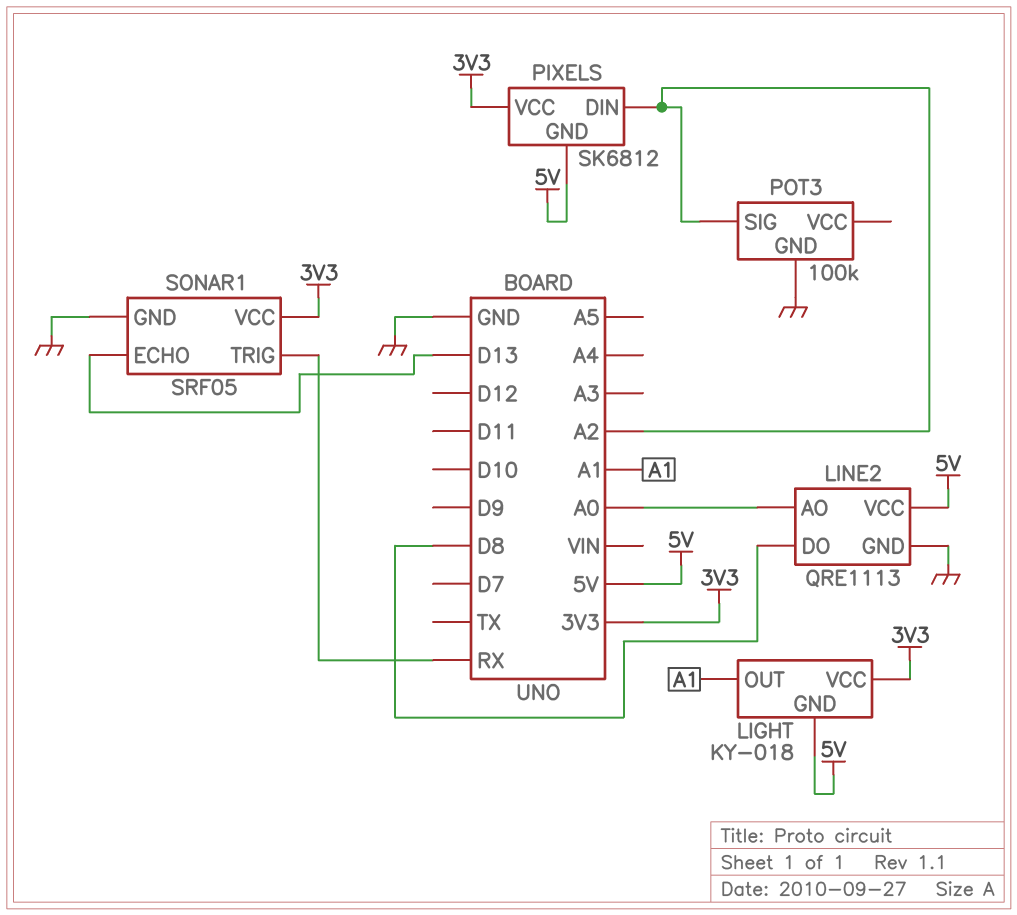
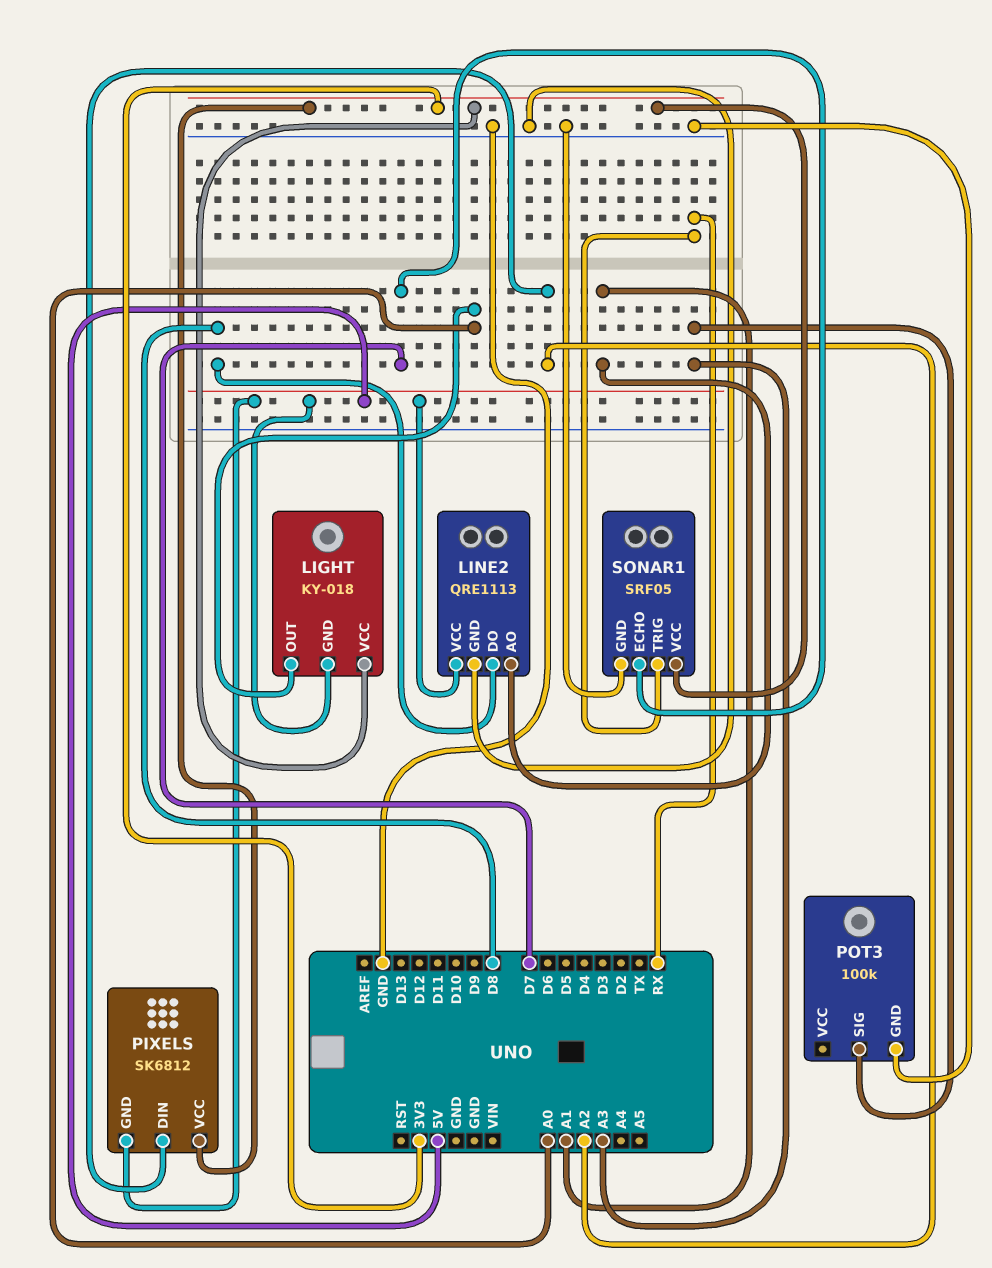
LIGHT pin OUT: A1 -> A0
LINE2 pin AO: A0 -> A1
POT3 pin SIG: A2 -> A3
SONAR1 pin ECHO: D13 -> D7

